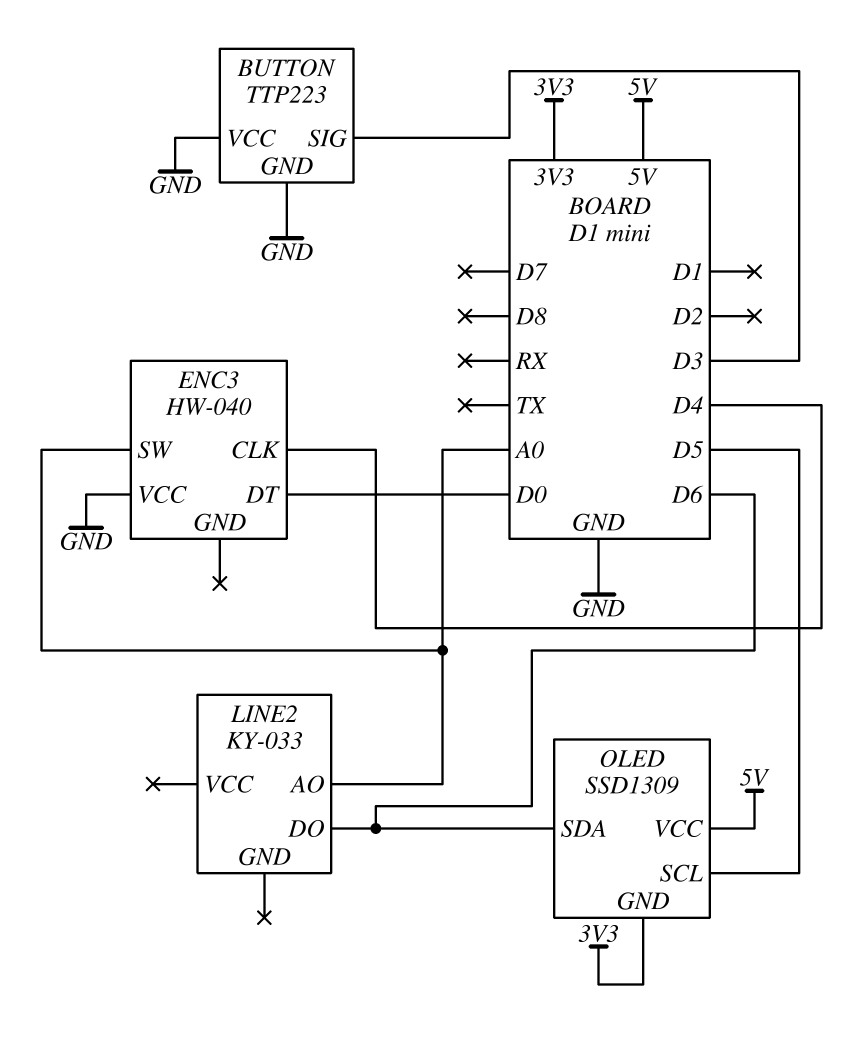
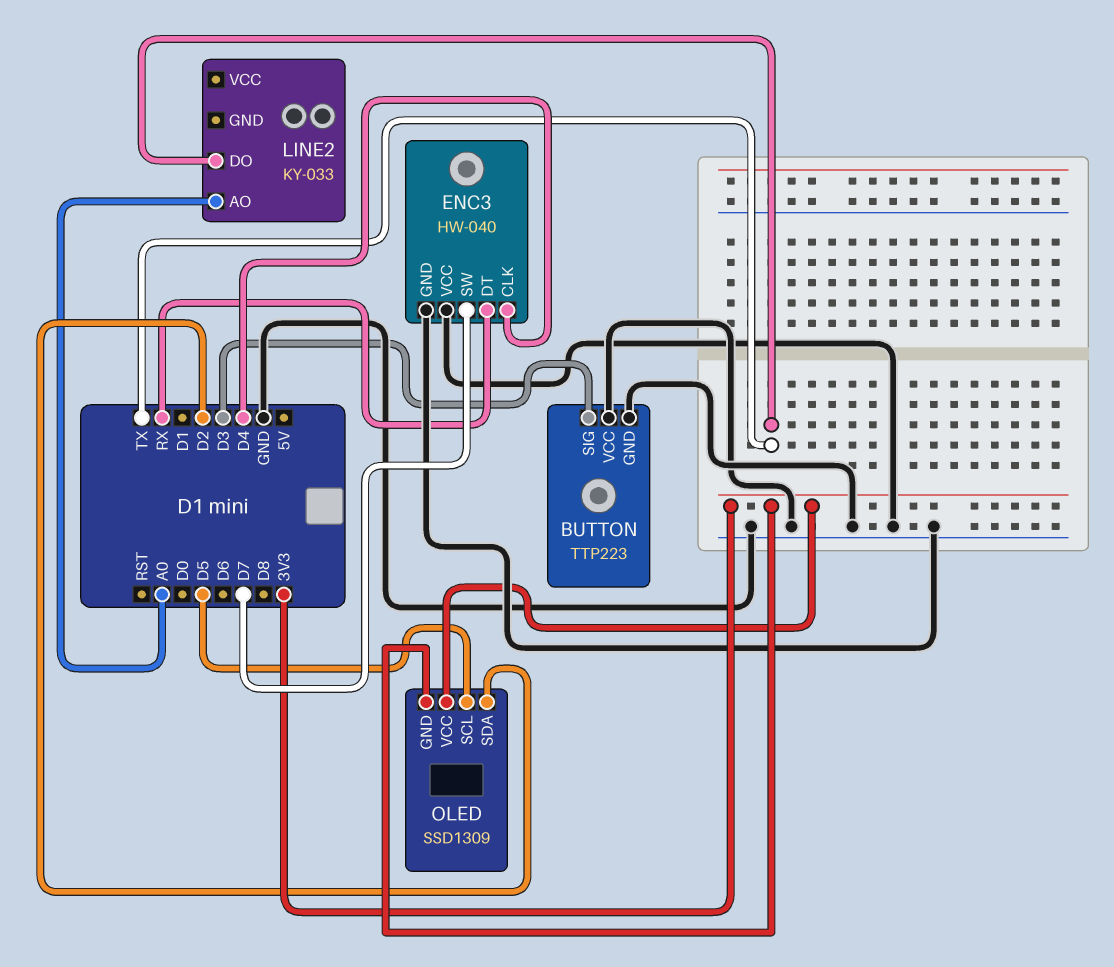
ENC3 pin DT: D0 -> RX
ENC3 pin GND: none -> GND
ENC3 pin SW: A0 -> D7
LINE2 pin DO: D6 -> TX
OLED pin SDA: D6 -> D2
OLED pin VCC: 5V -> 3V3

